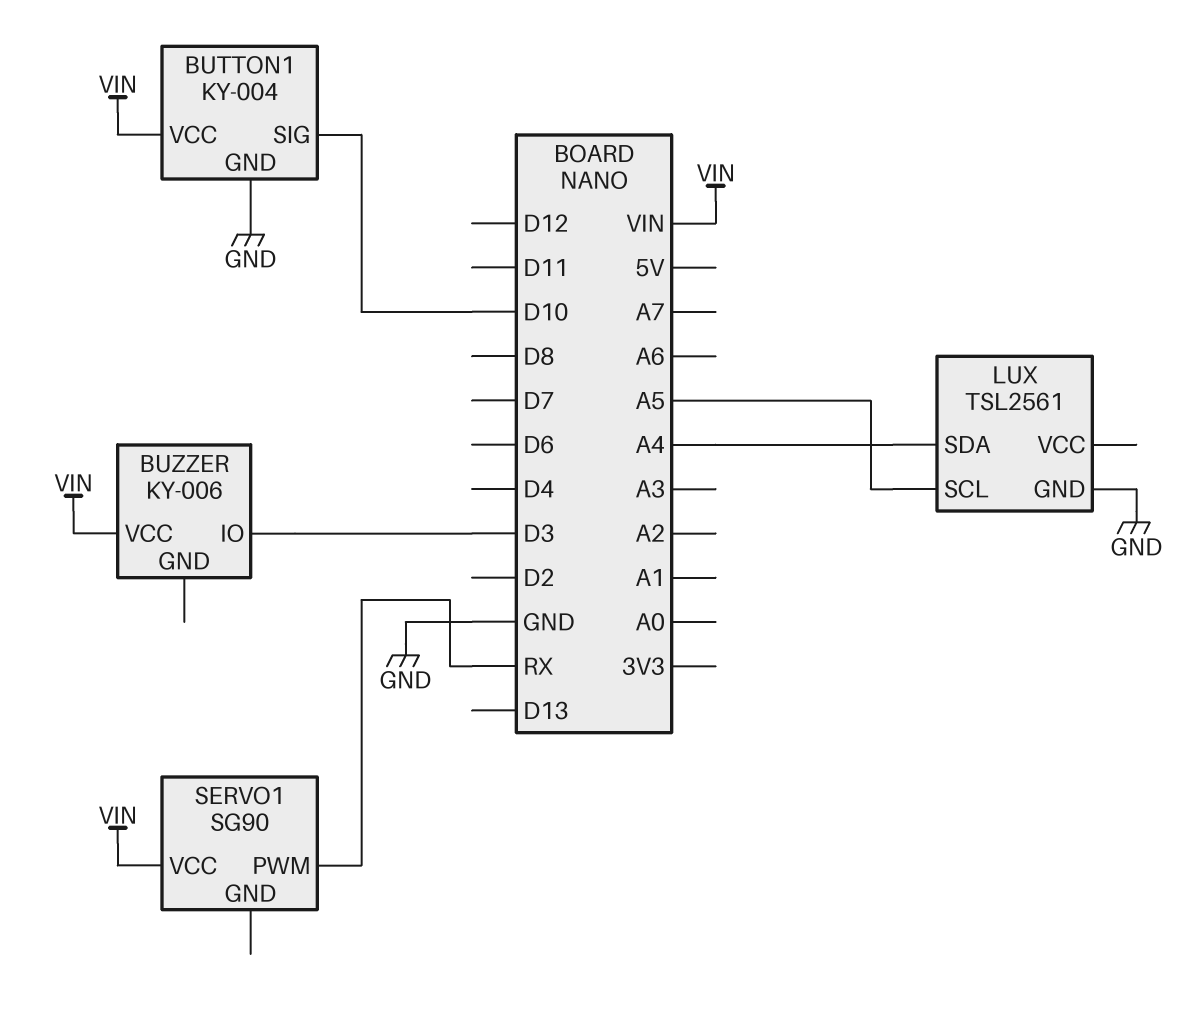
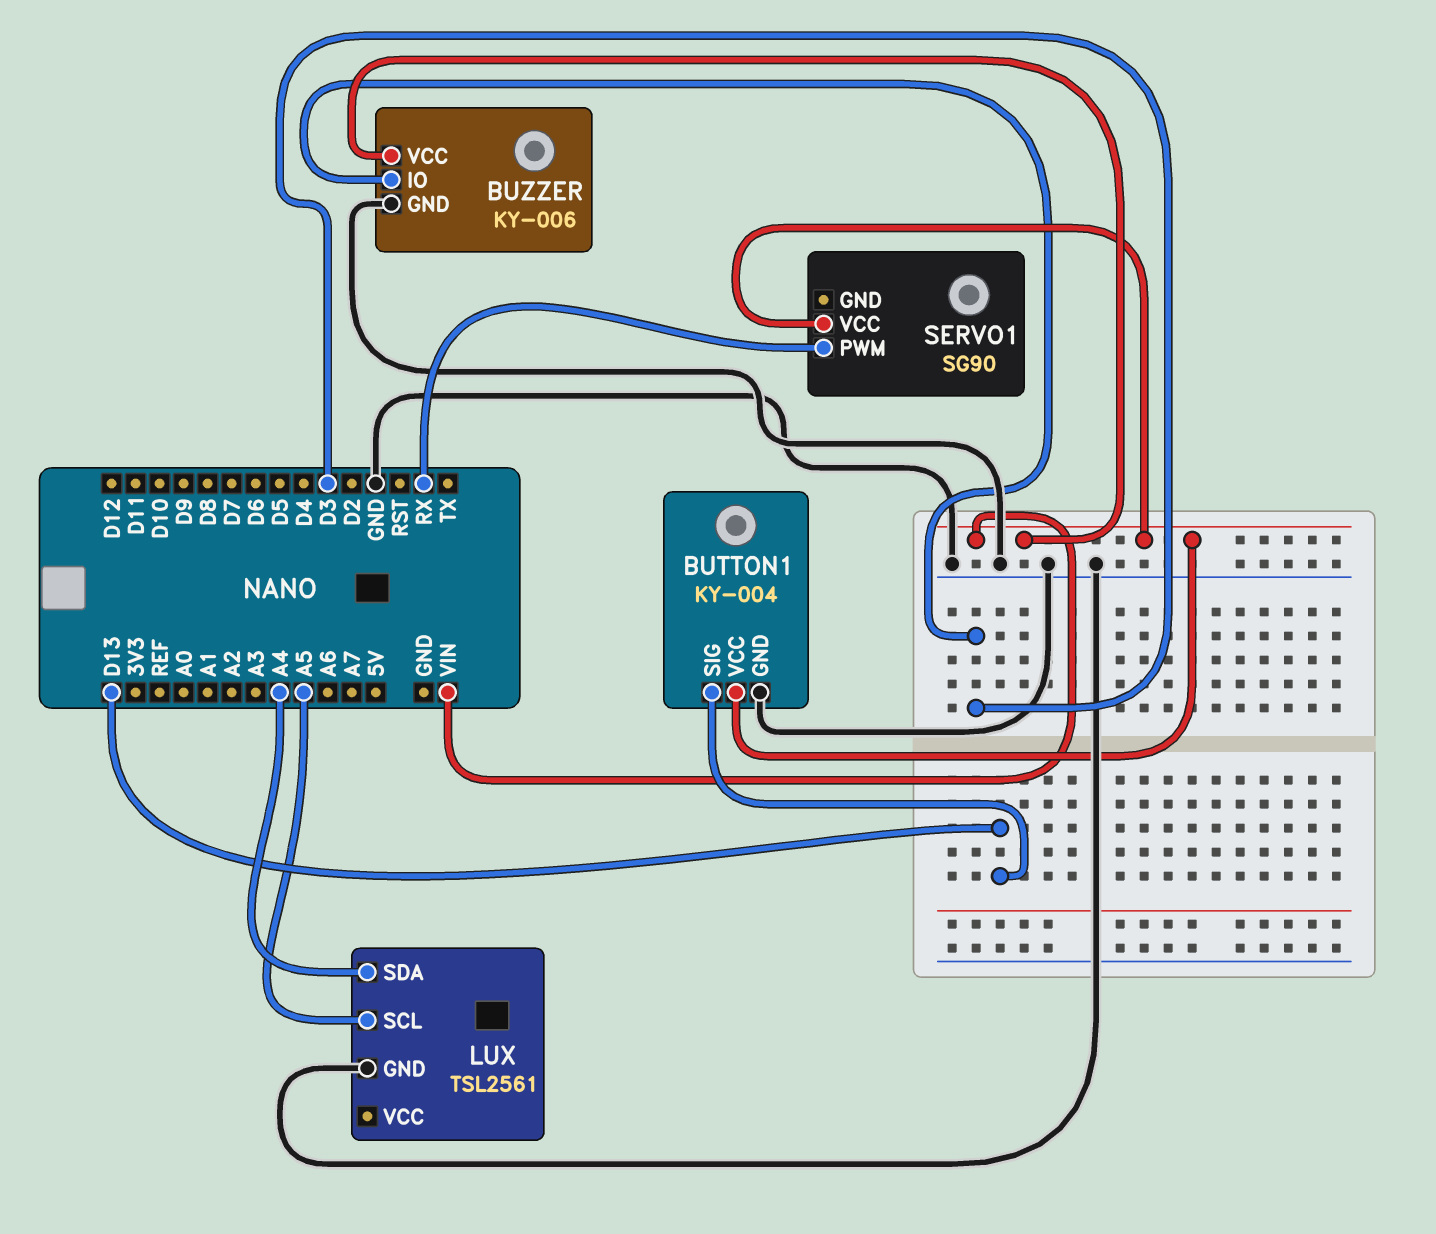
BUTTON1 pin SIG: D10 -> D13
BUZZER pin GND: none -> GND

